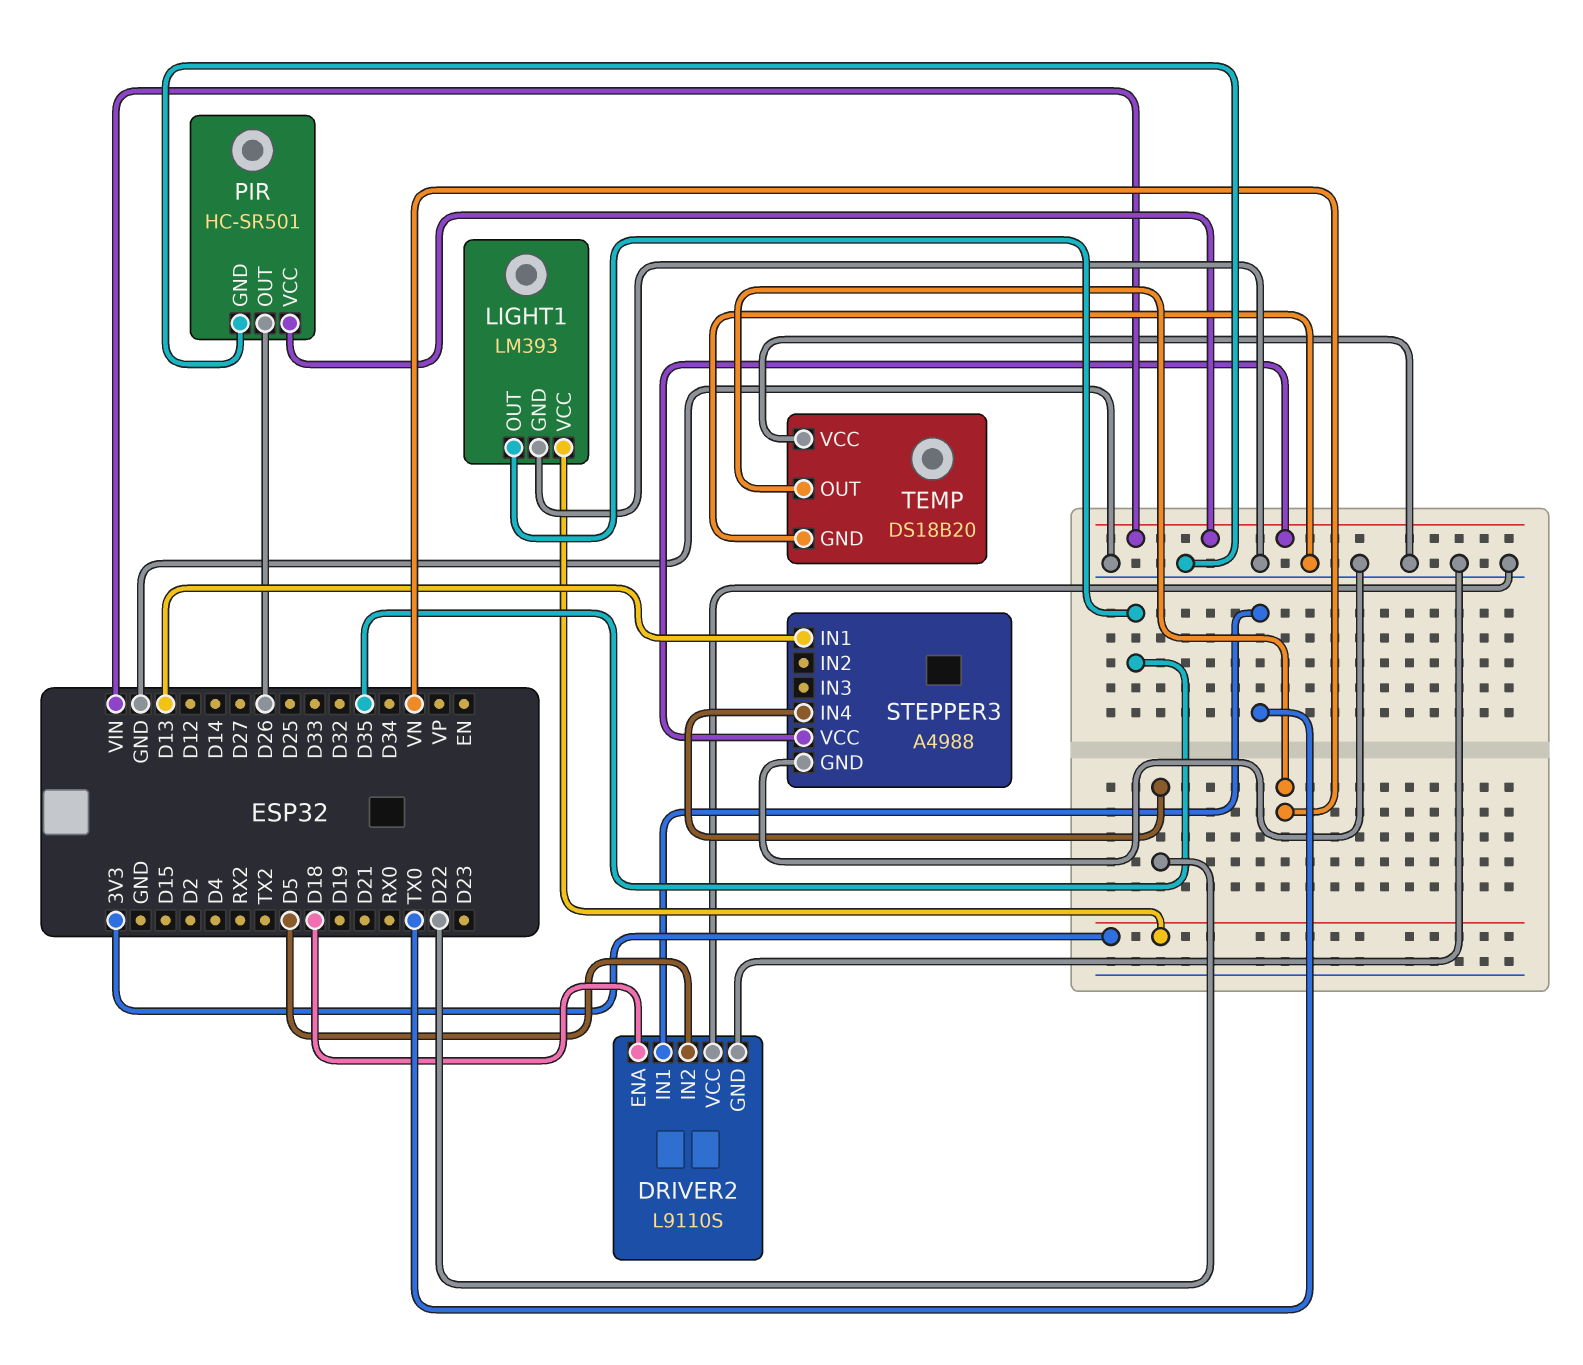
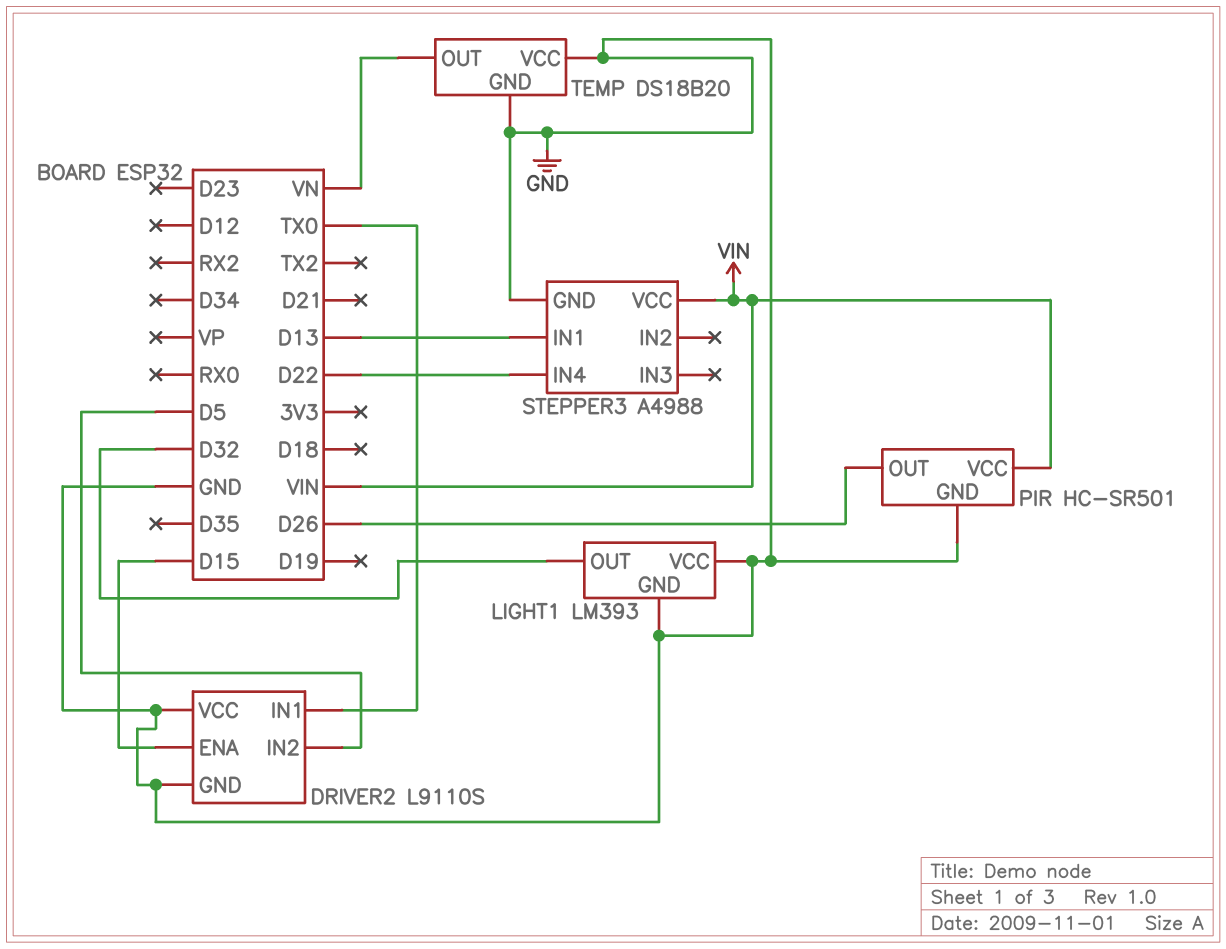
DRIVER2 pin ENA: D18 -> D15
LIGHT1 pin OUT: D35 -> D32
LIGHT1 pin VCC: 3V3 -> GND

